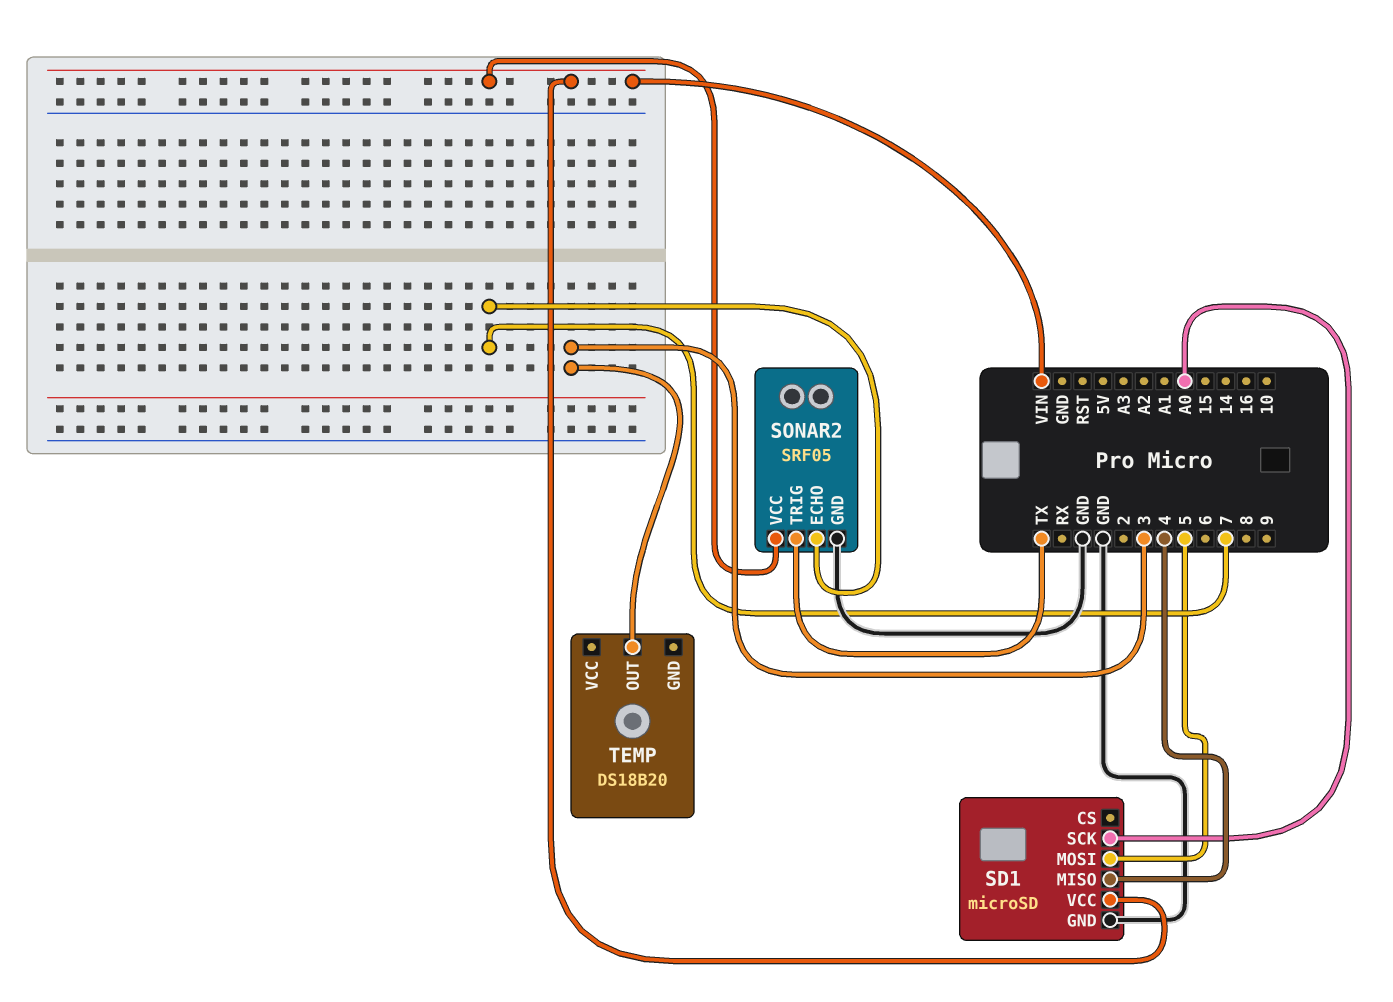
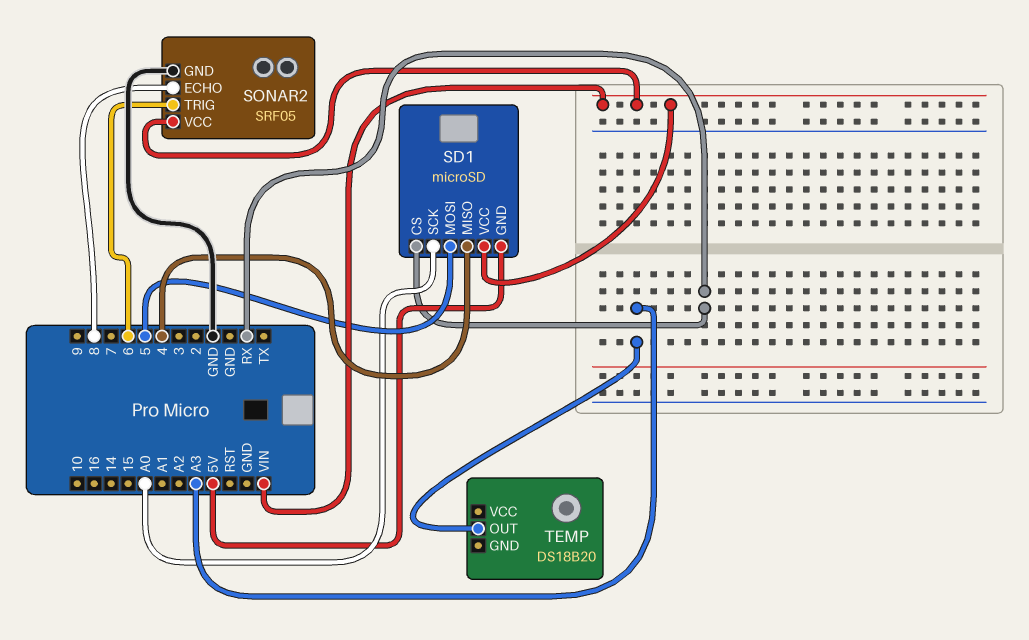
SD1 pin CS: none -> RX
SD1 pin GND: GND -> 5V
SONAR2 pin ECHO: 7 -> 8
SONAR2 pin TRIG: TX -> 6
TEMP pin OUT: 3 -> A3

